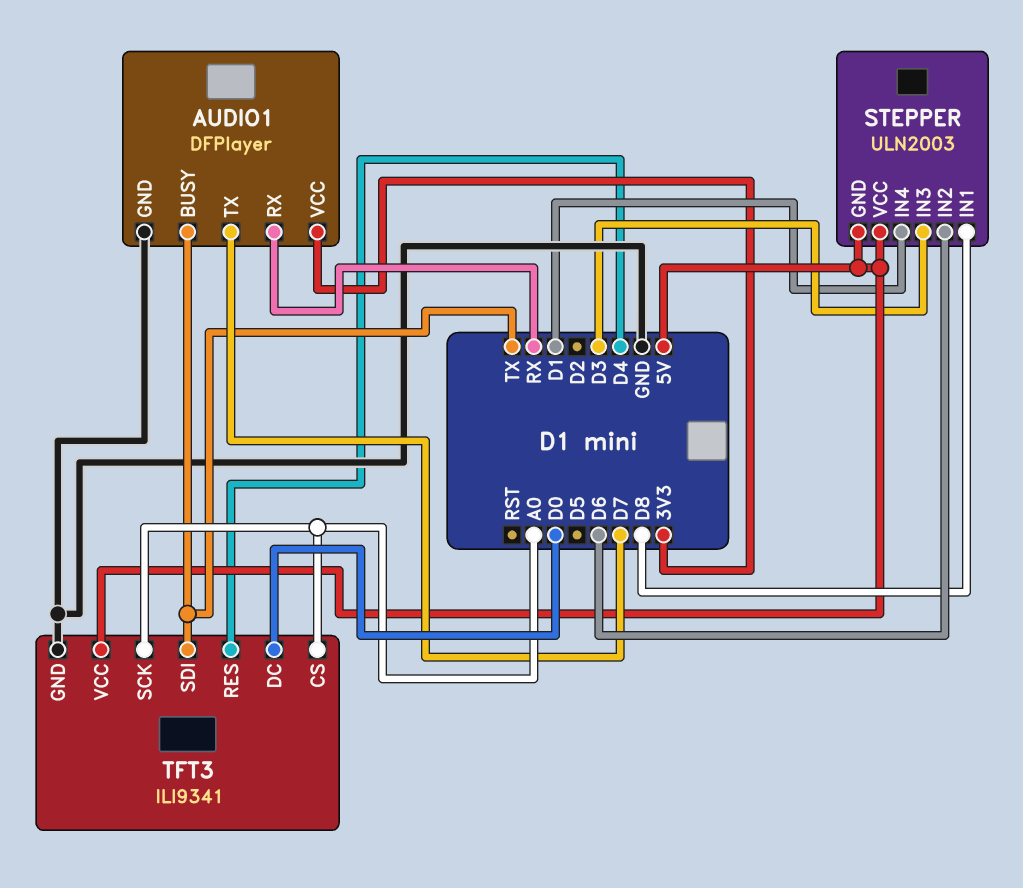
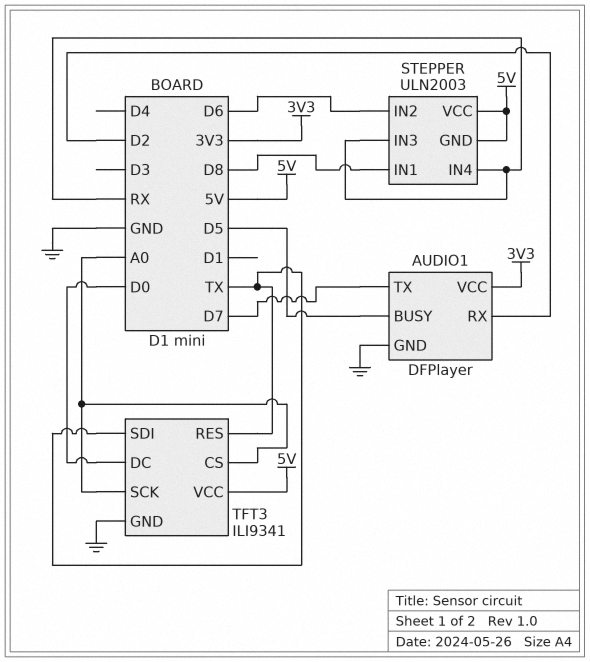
AUDIO1 pin BUSY: TX -> D5
AUDIO1 pin RX: RX -> D2
STEPPER pin IN3: D3 -> RX
STEPPER pin IN4: D1 -> RX
TFT3 pin RES: D4 -> TX

